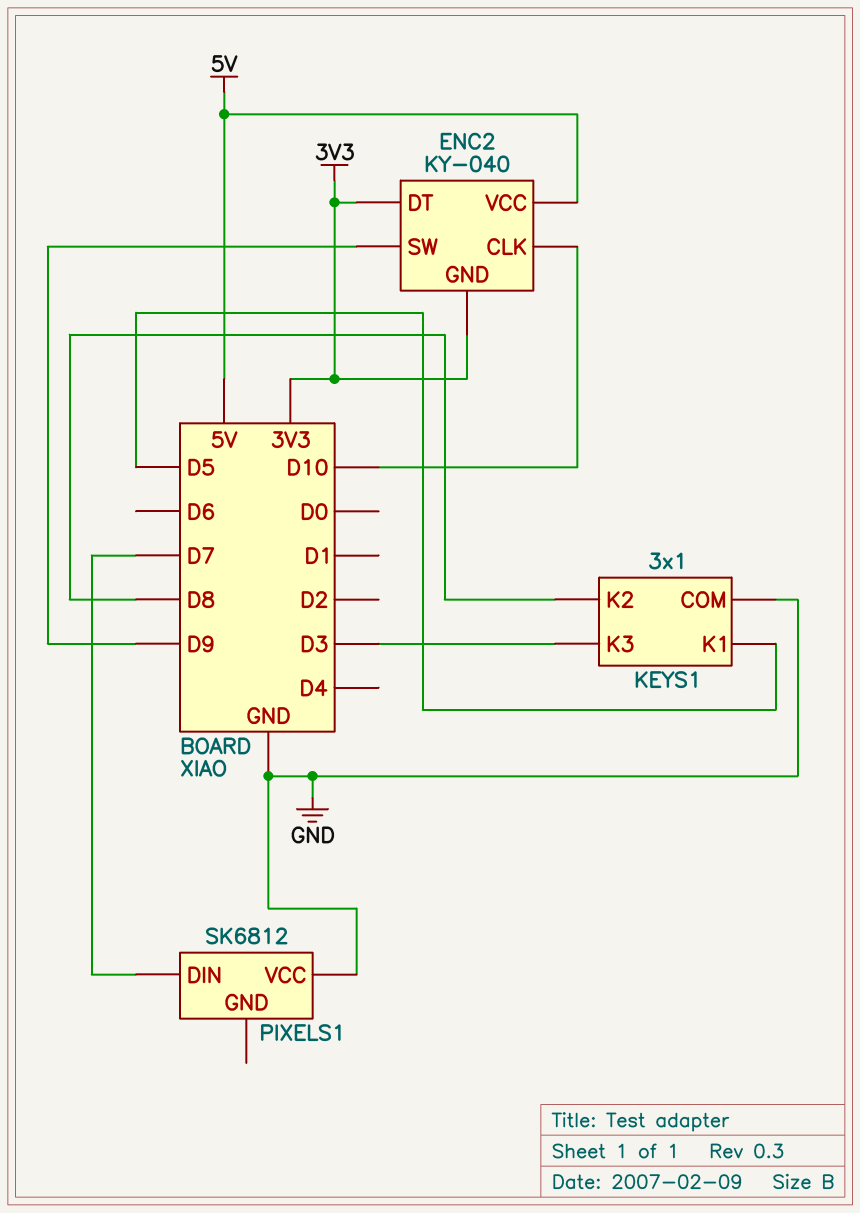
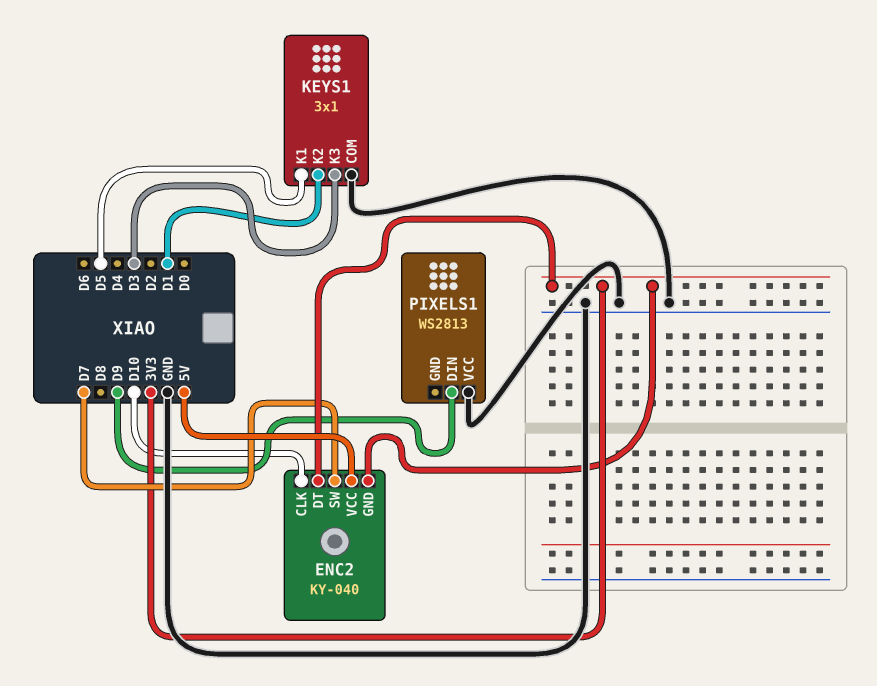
ENC2 pin SW: D9 -> D7
KEYS1 pin K2: D8 -> D1
PIXELS1: SK6812 -> WS2813
PIXELS1 pin DIN: D7 -> D9

